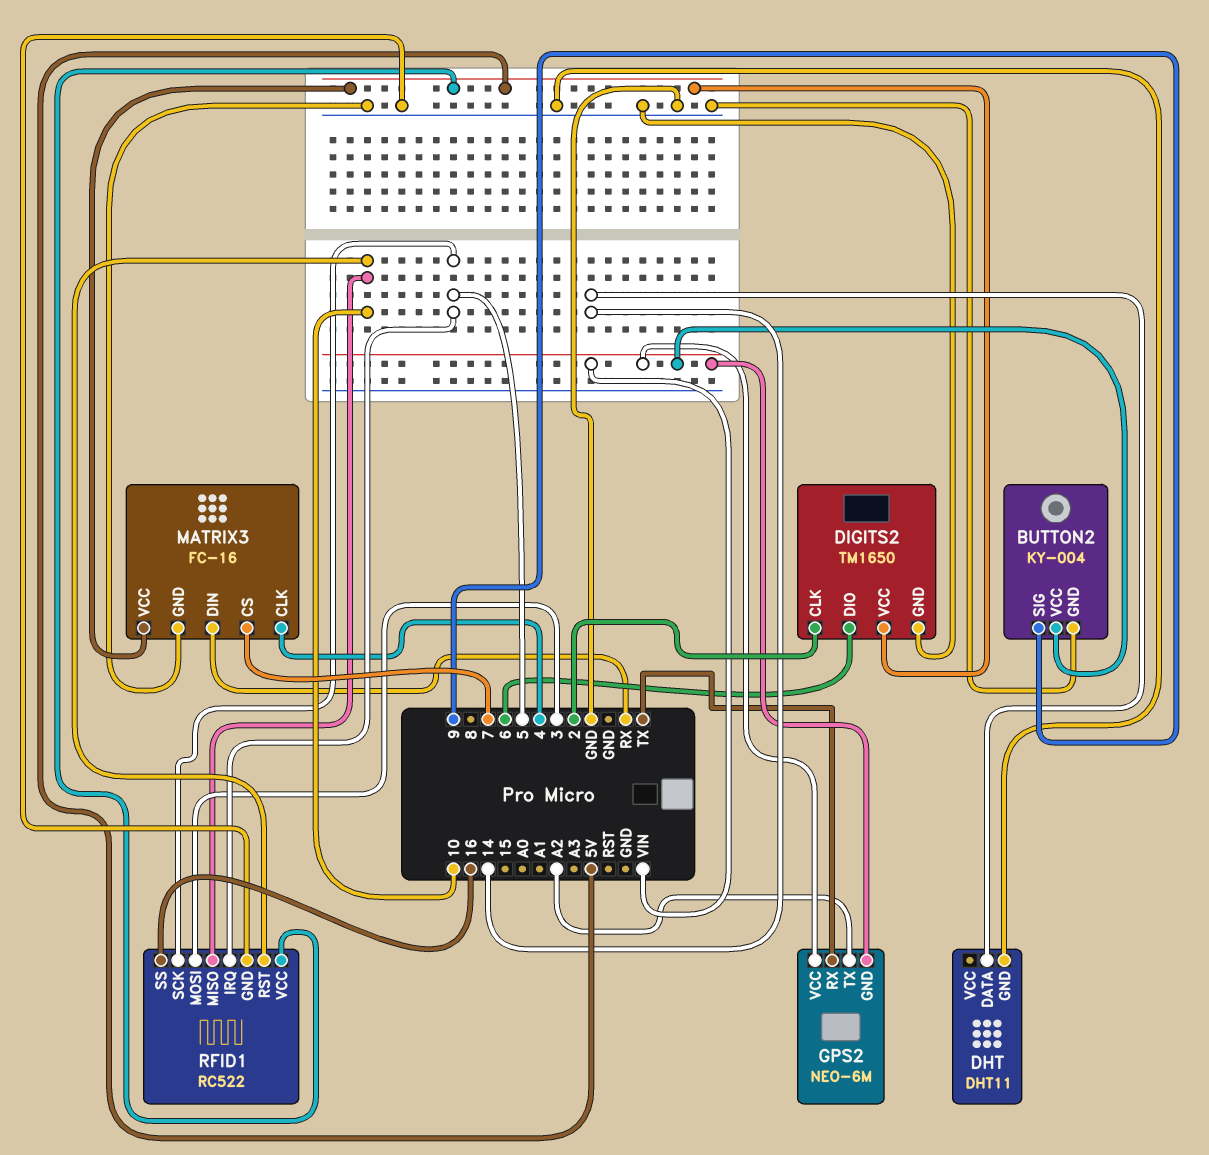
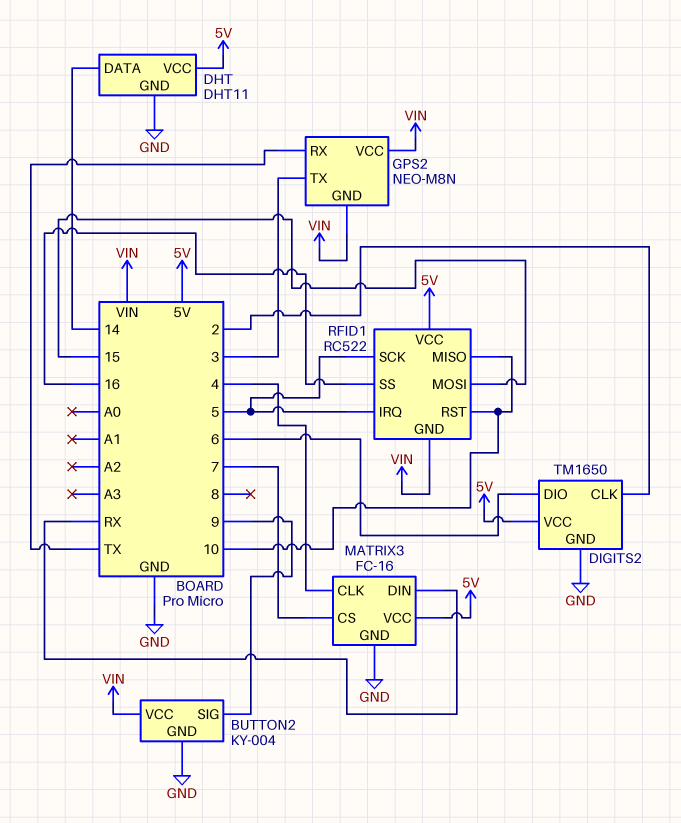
DHT pin VCC: none -> 5V
GPS2: NEO-6M -> NEO-M8N
GPS2 pin TX: A2 -> 3
RFID1 pin GND: GND -> VIN
RFID1 pin MOSI: 3 -> 15

